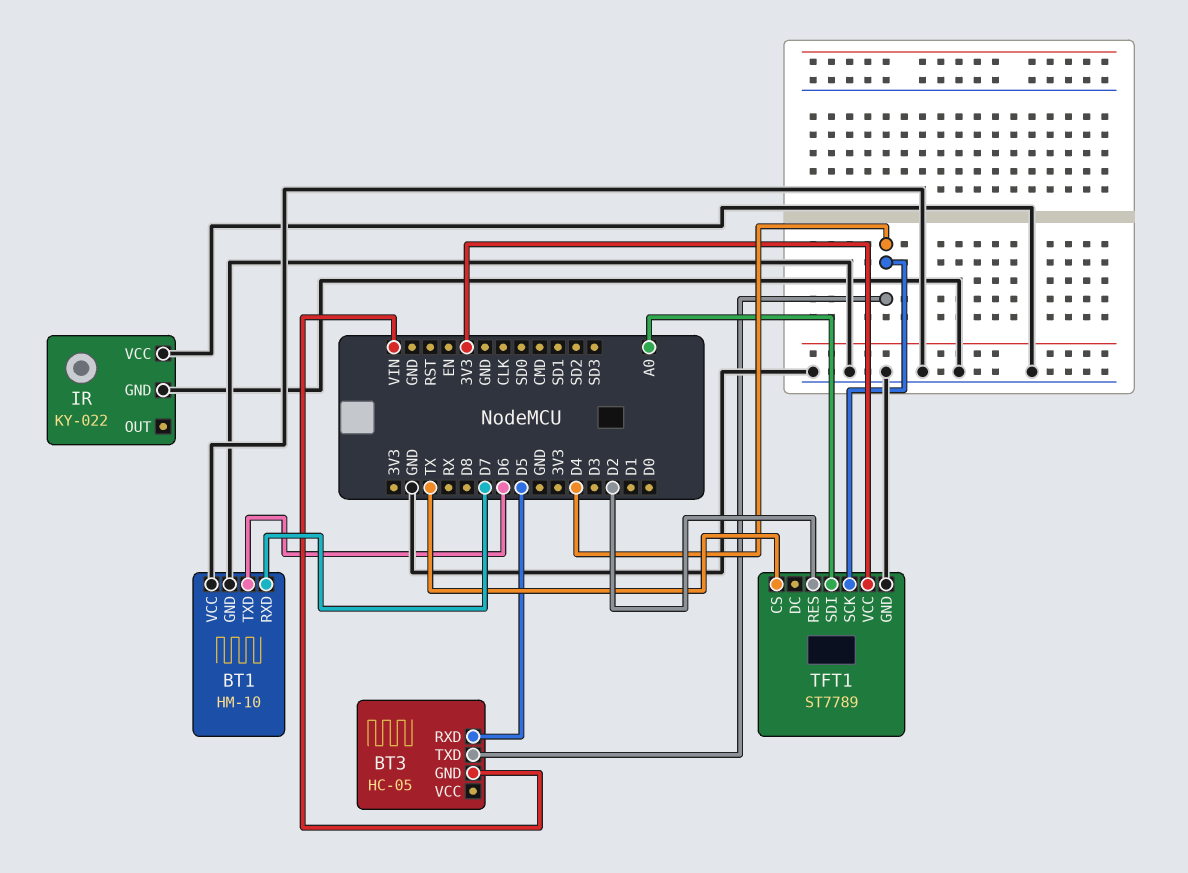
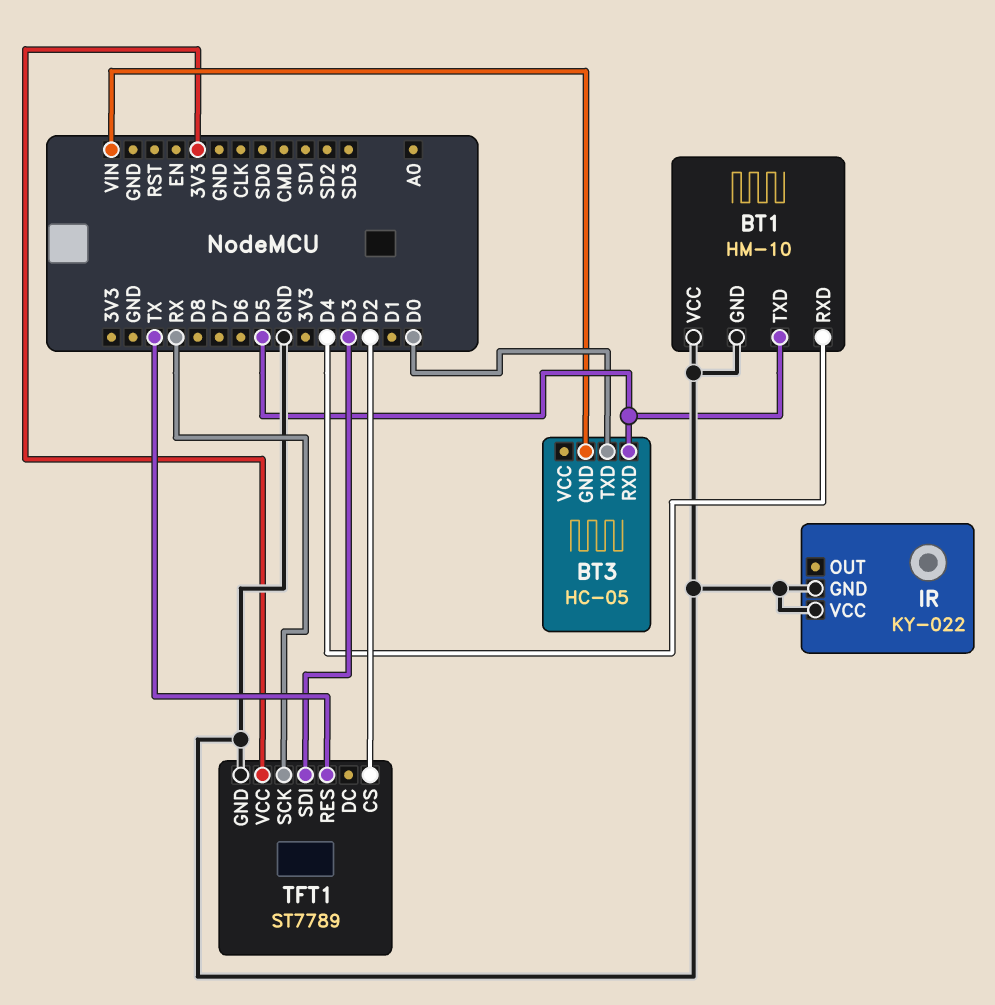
BT1 pin RXD: D7 -> D4
BT1 pin TXD: D6 -> D5
BT3 pin TXD: D4 -> D0
TFT1 pin CS: TX -> D2
TFT1 pin RES: D2 -> TX
TFT1 pin SCK: D4 -> RX
TFT1 pin SDI: A0 -> D3

